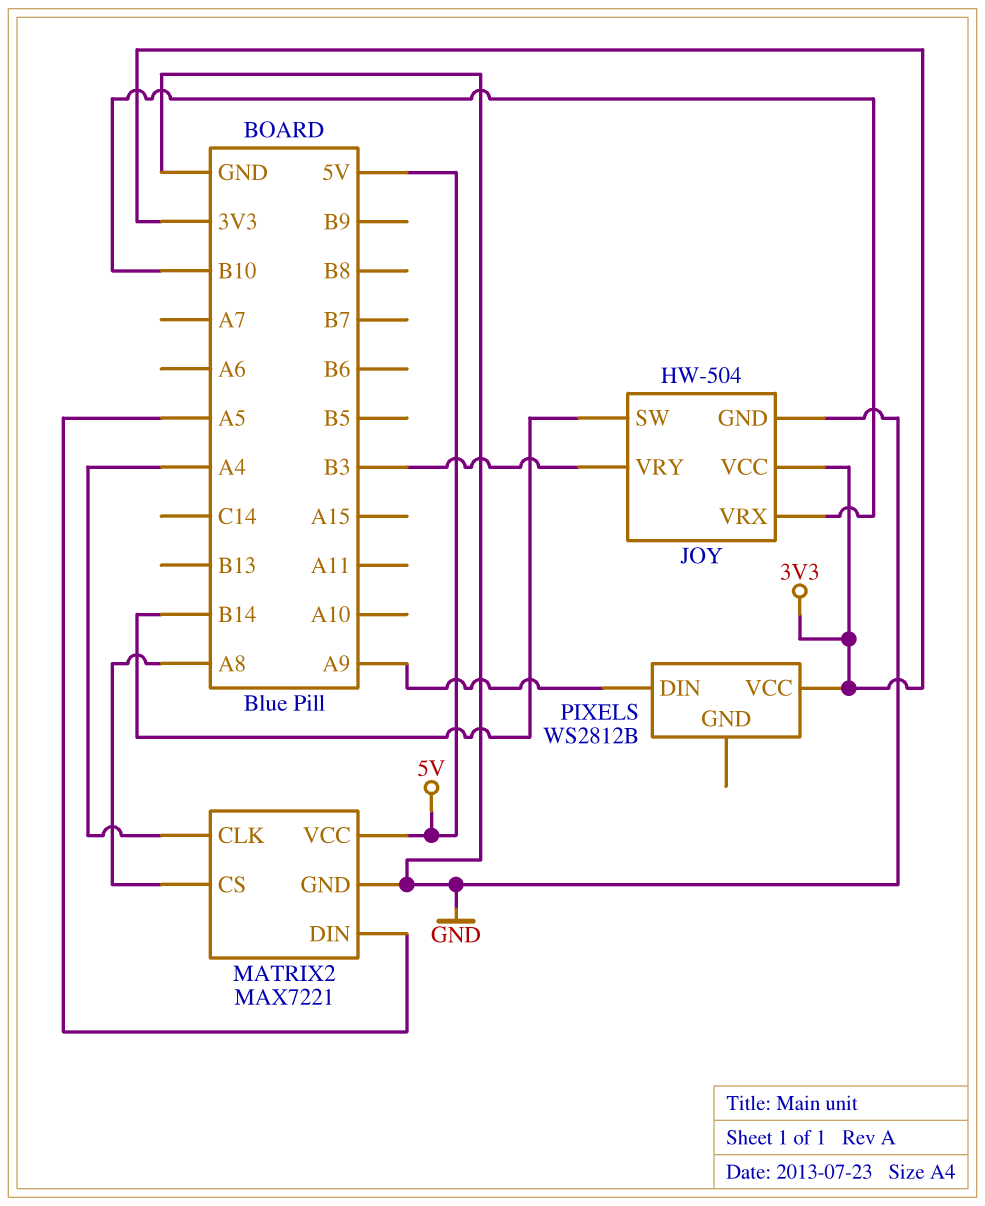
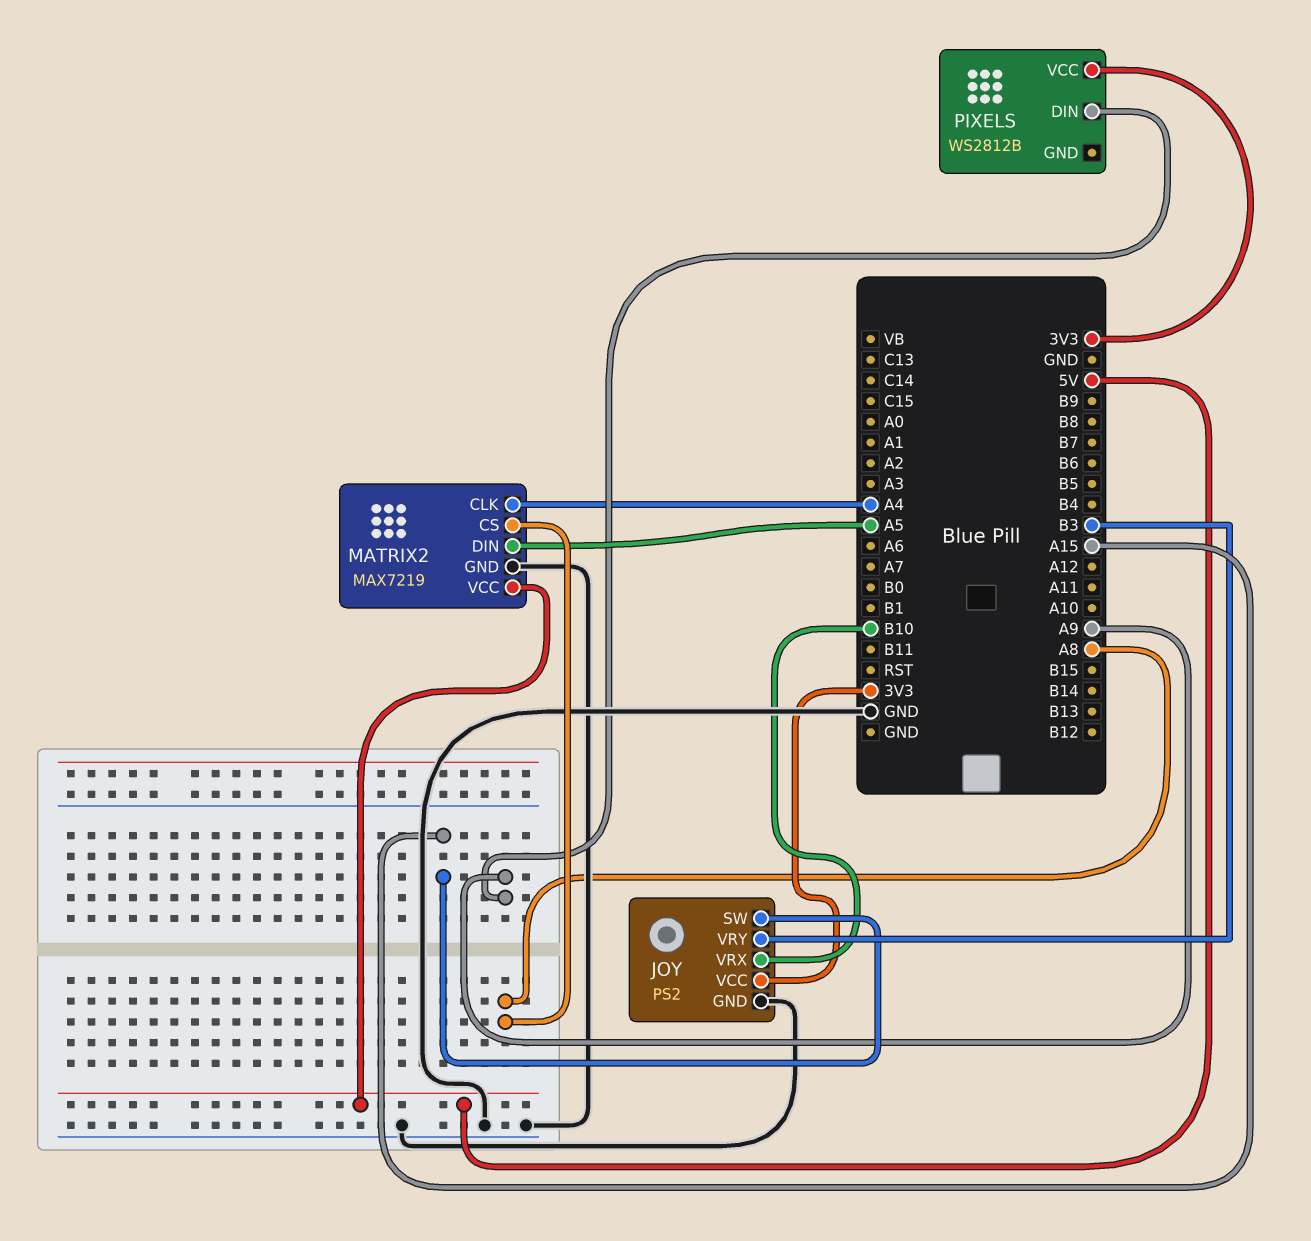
JOY: HW-504 -> PS2
JOY pin SW: B14 -> A15
MATRIX2: MAX7221 -> MAX7219

